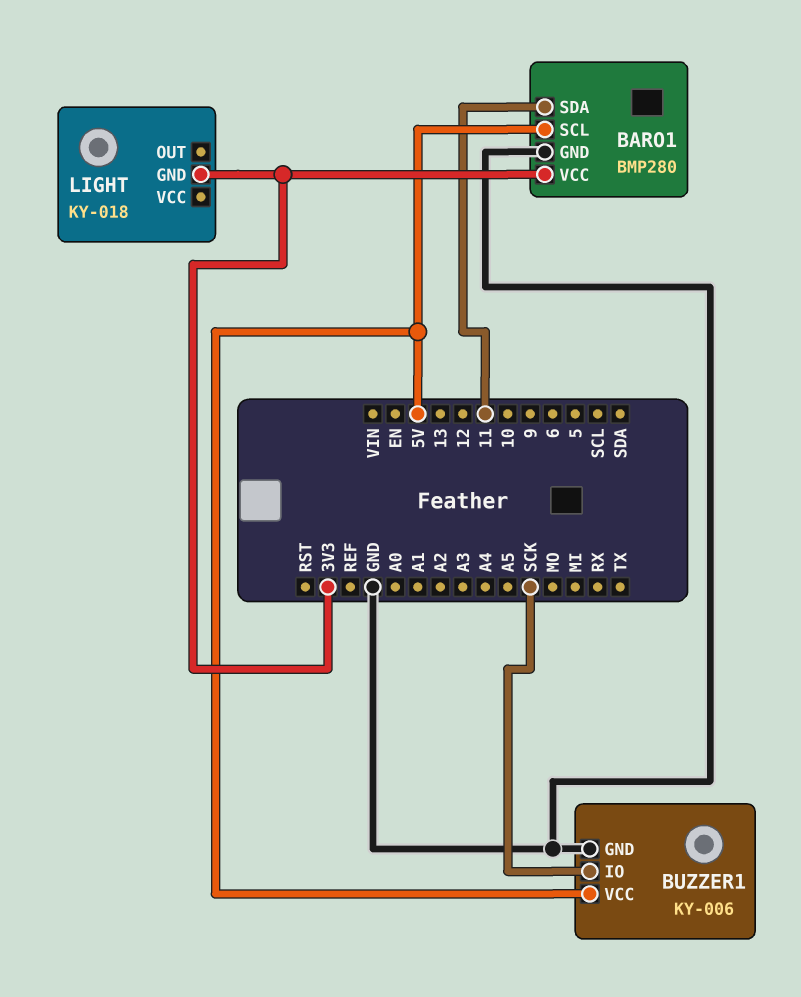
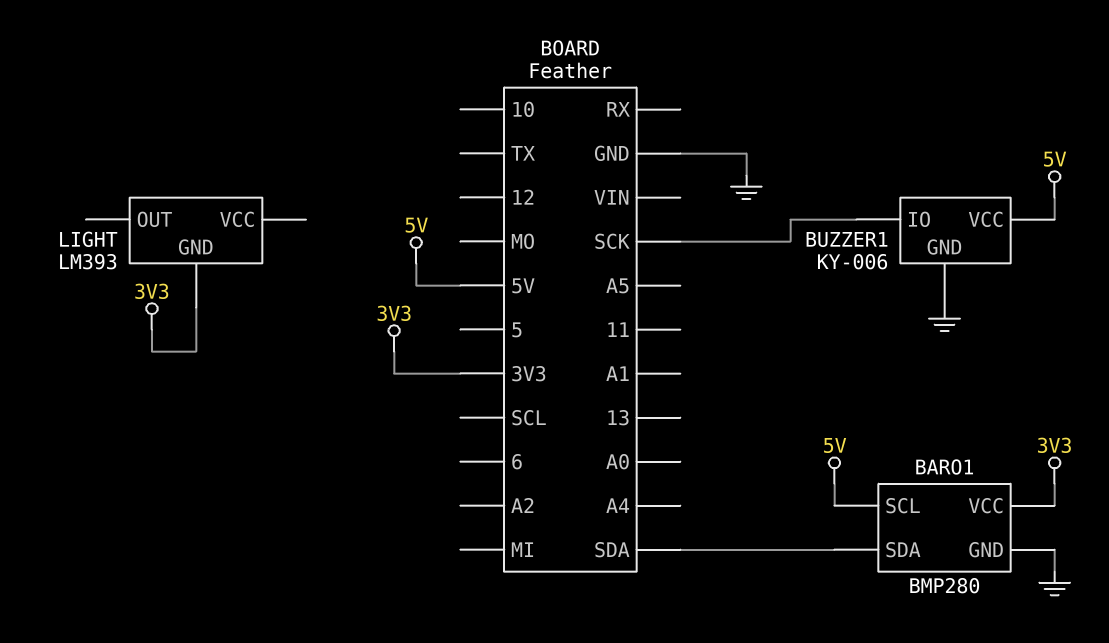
BARO1 pin SDA: 11 -> SDA
LIGHT: KY-018 -> LM393

